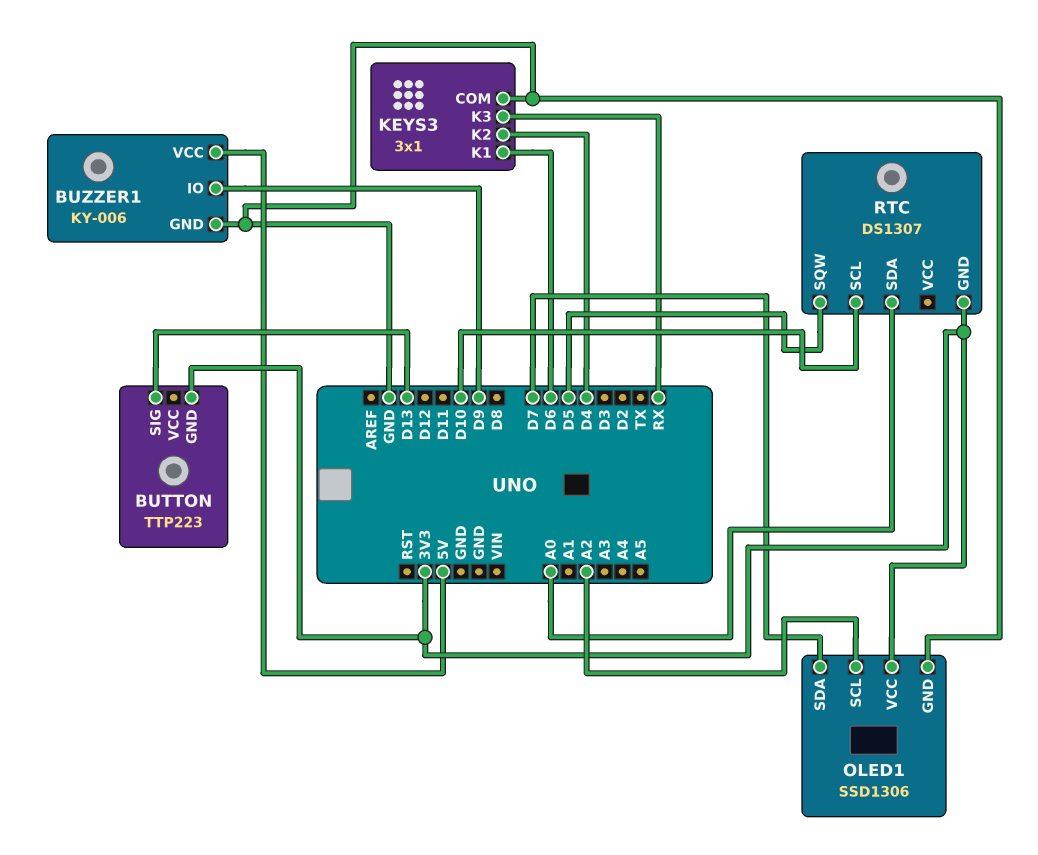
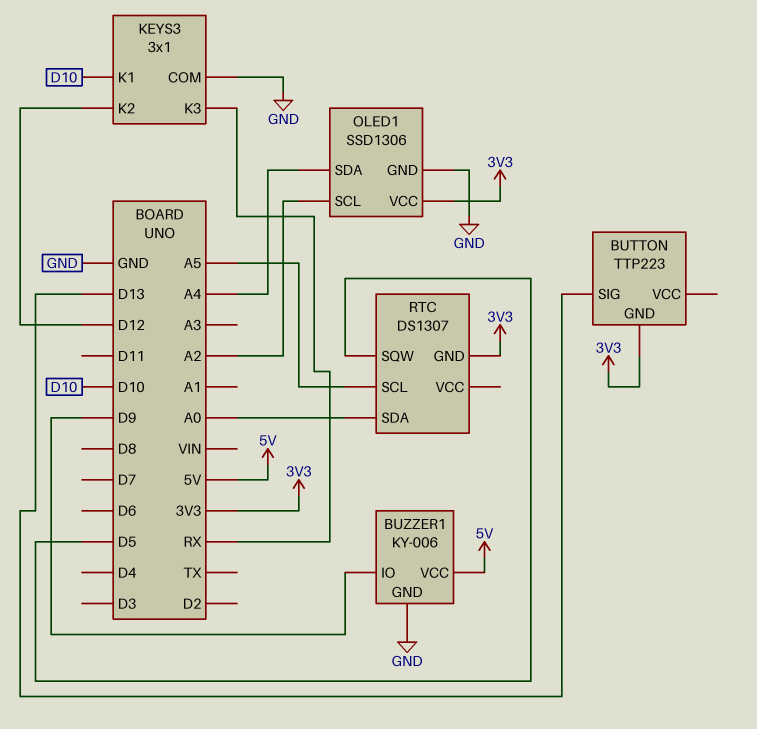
KEYS3 pin K1: D6 -> D10
KEYS3 pin K2: D4 -> D12
OLED1 pin SDA: D7 -> A4
RTC pin SCL: D10 -> A5

